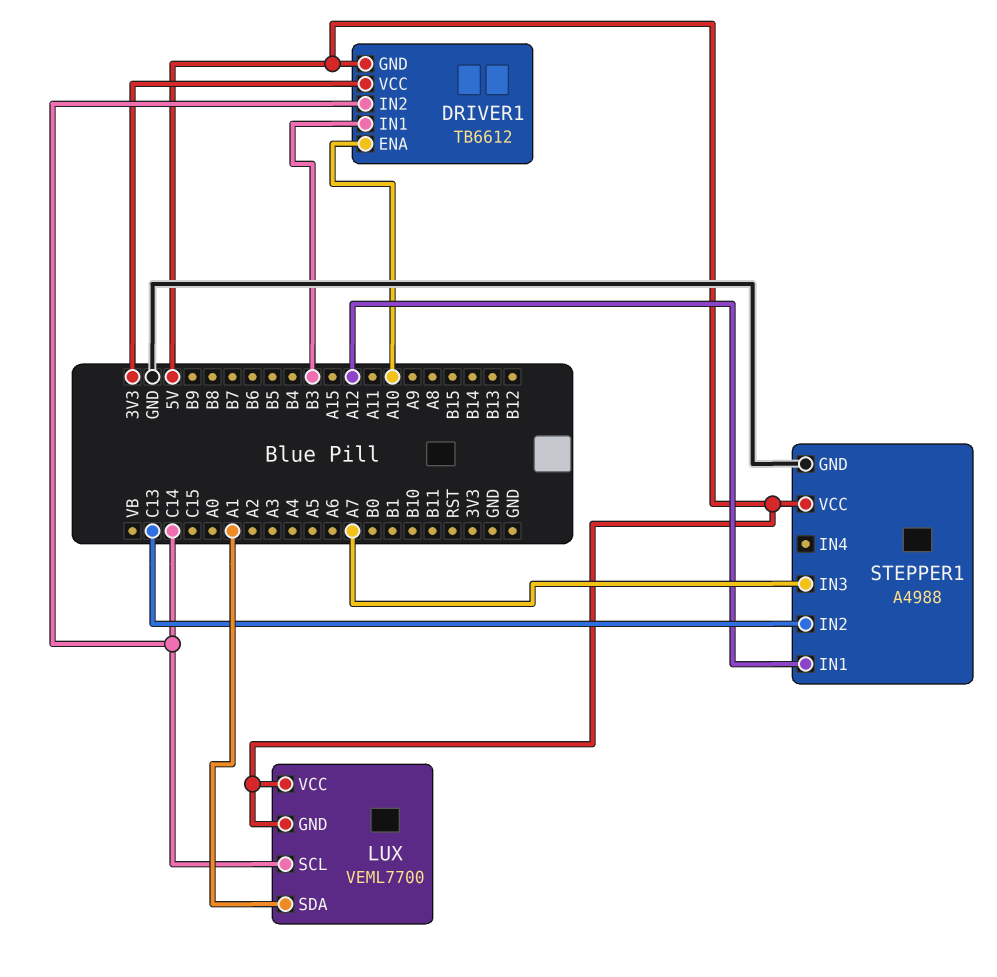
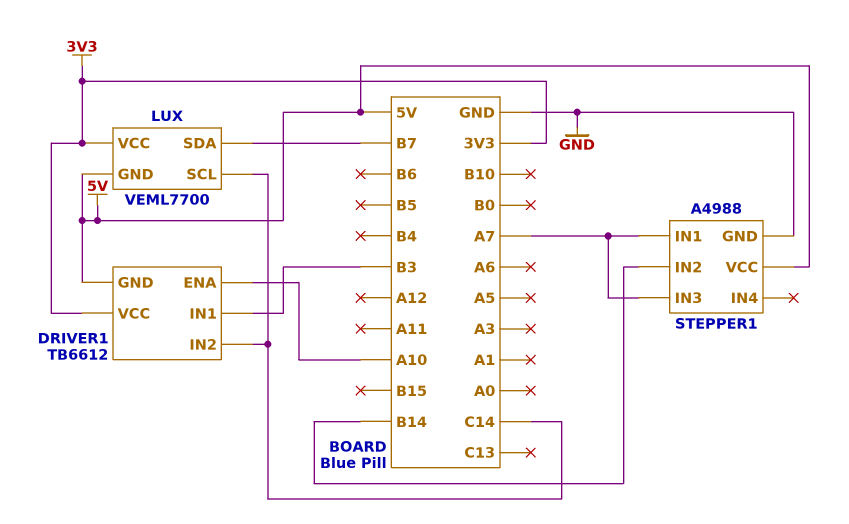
LUX pin SDA: A1 -> B7
LUX pin VCC: 5V -> 3V3
STEPPER1 pin IN1: A12 -> A7
STEPPER1 pin IN2: C13 -> B14

